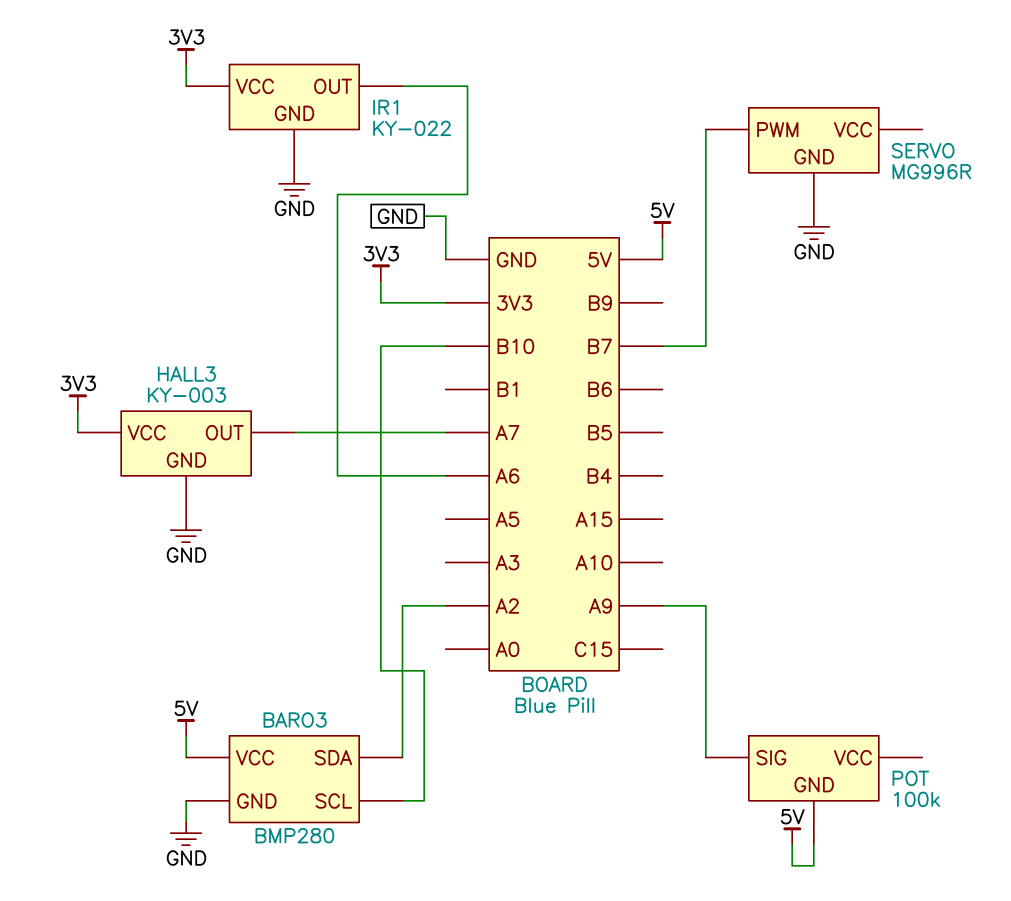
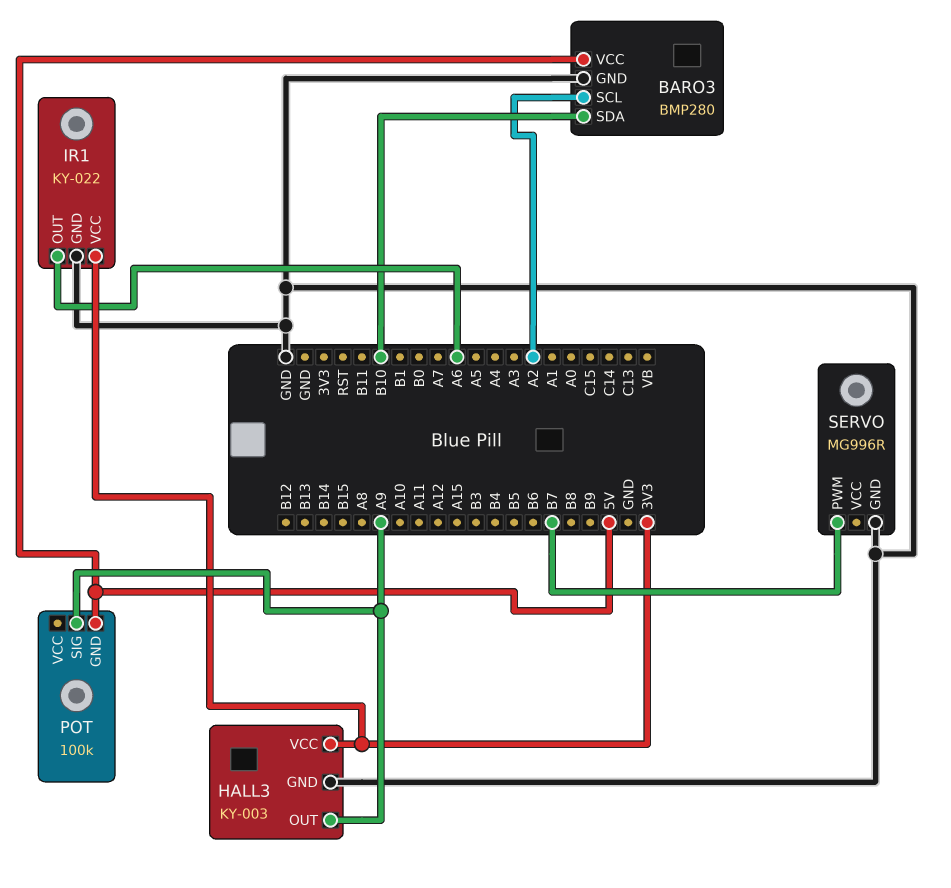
BARO3 pin SCL: B10 -> A2
BARO3 pin SDA: A2 -> B10
HALL3 pin OUT: A7 -> A9

